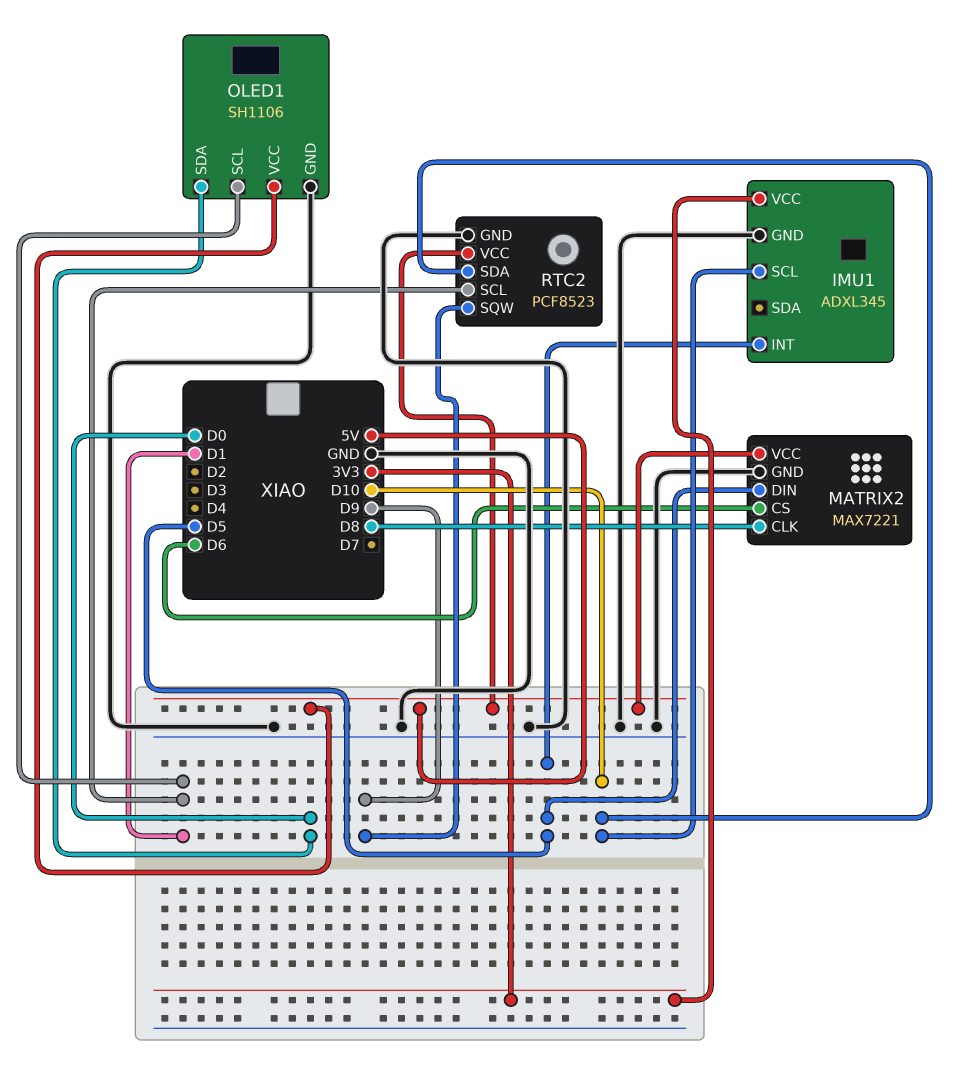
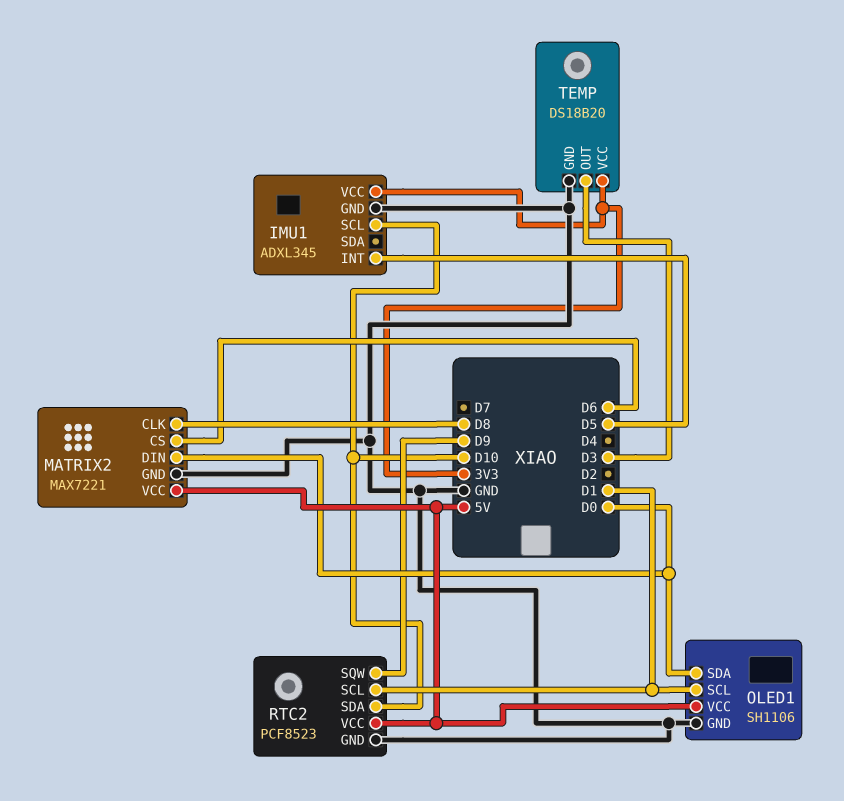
MATRIX2 pin DIN: D5 -> D0
TEMP: none -> DS18B20
TEMP pin GND: none -> GND
TEMP pin OUT: none -> D3
TEMP pin VCC: none -> 3V3

